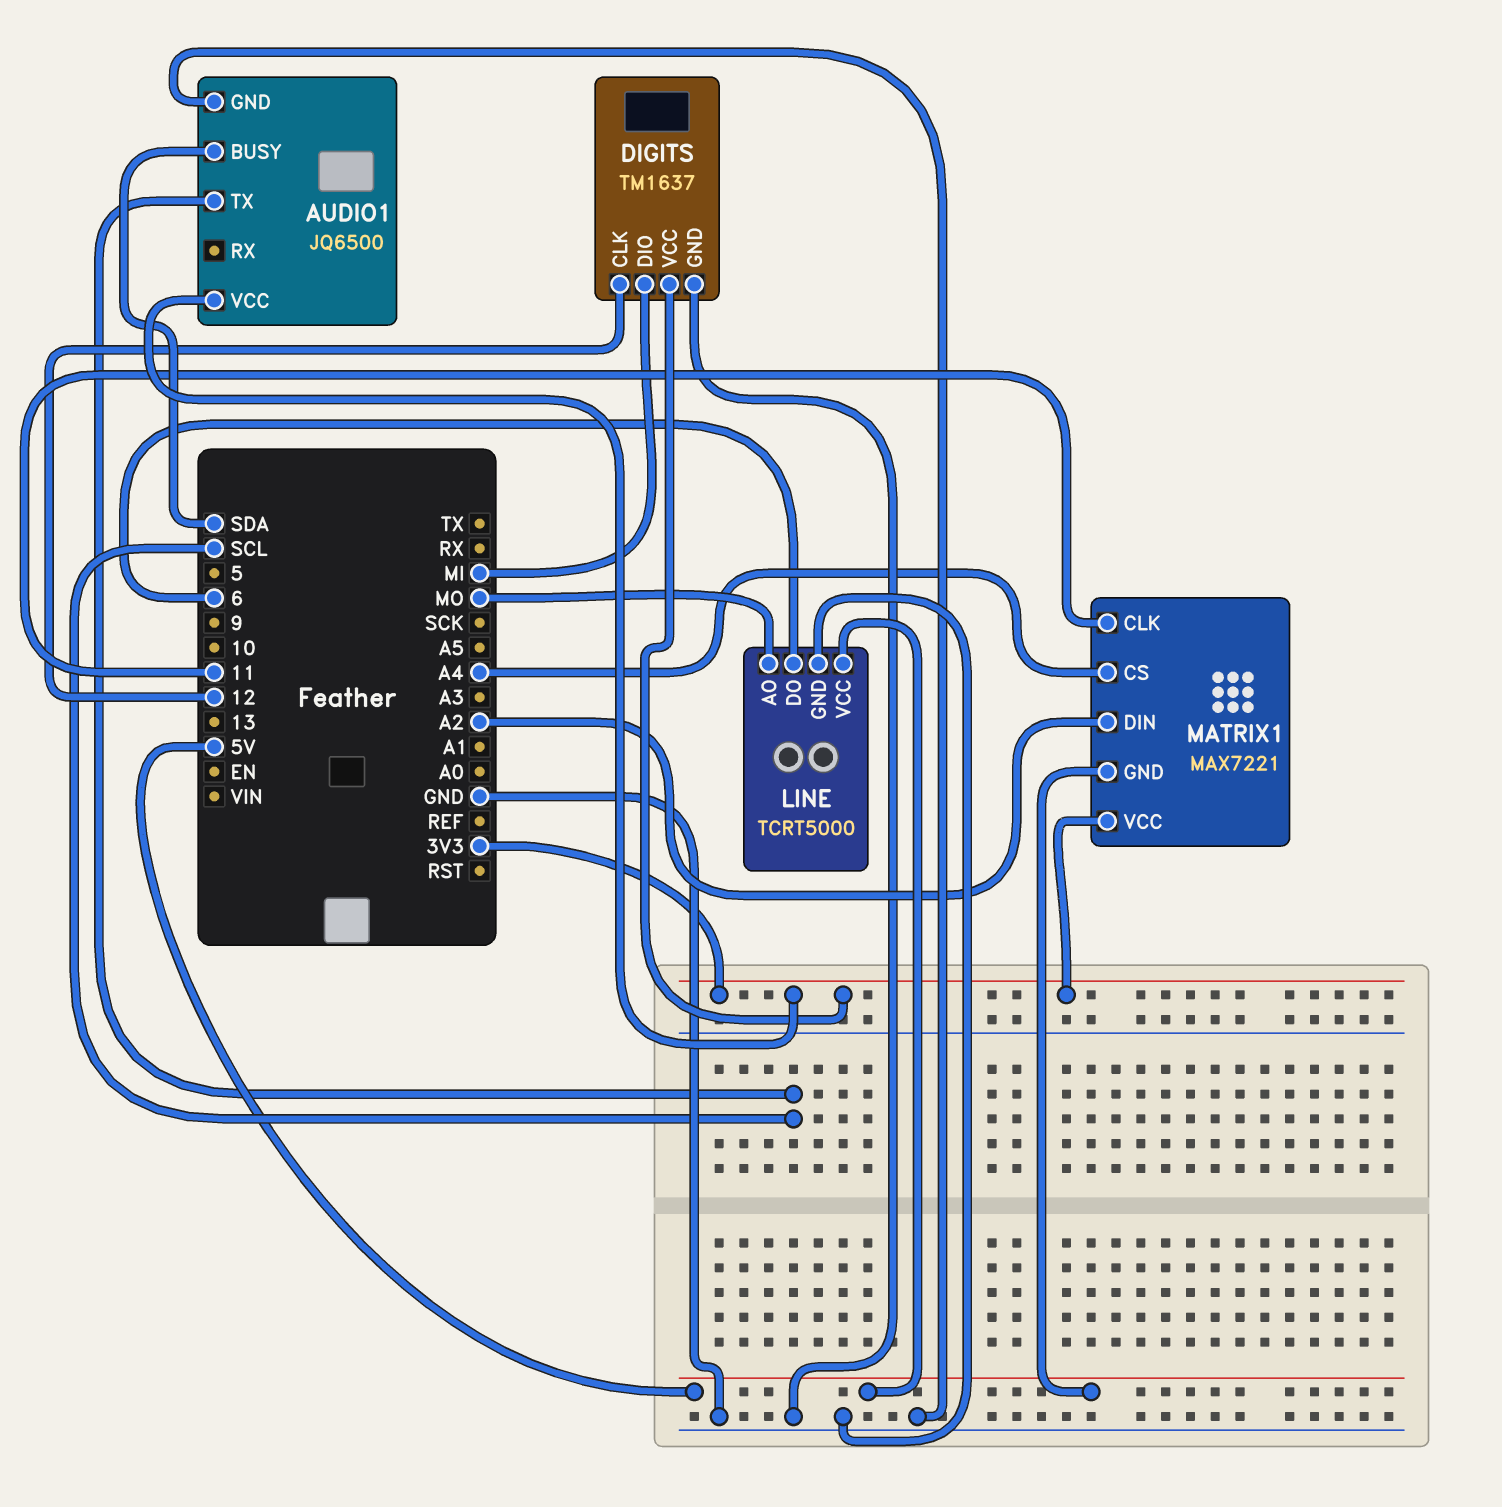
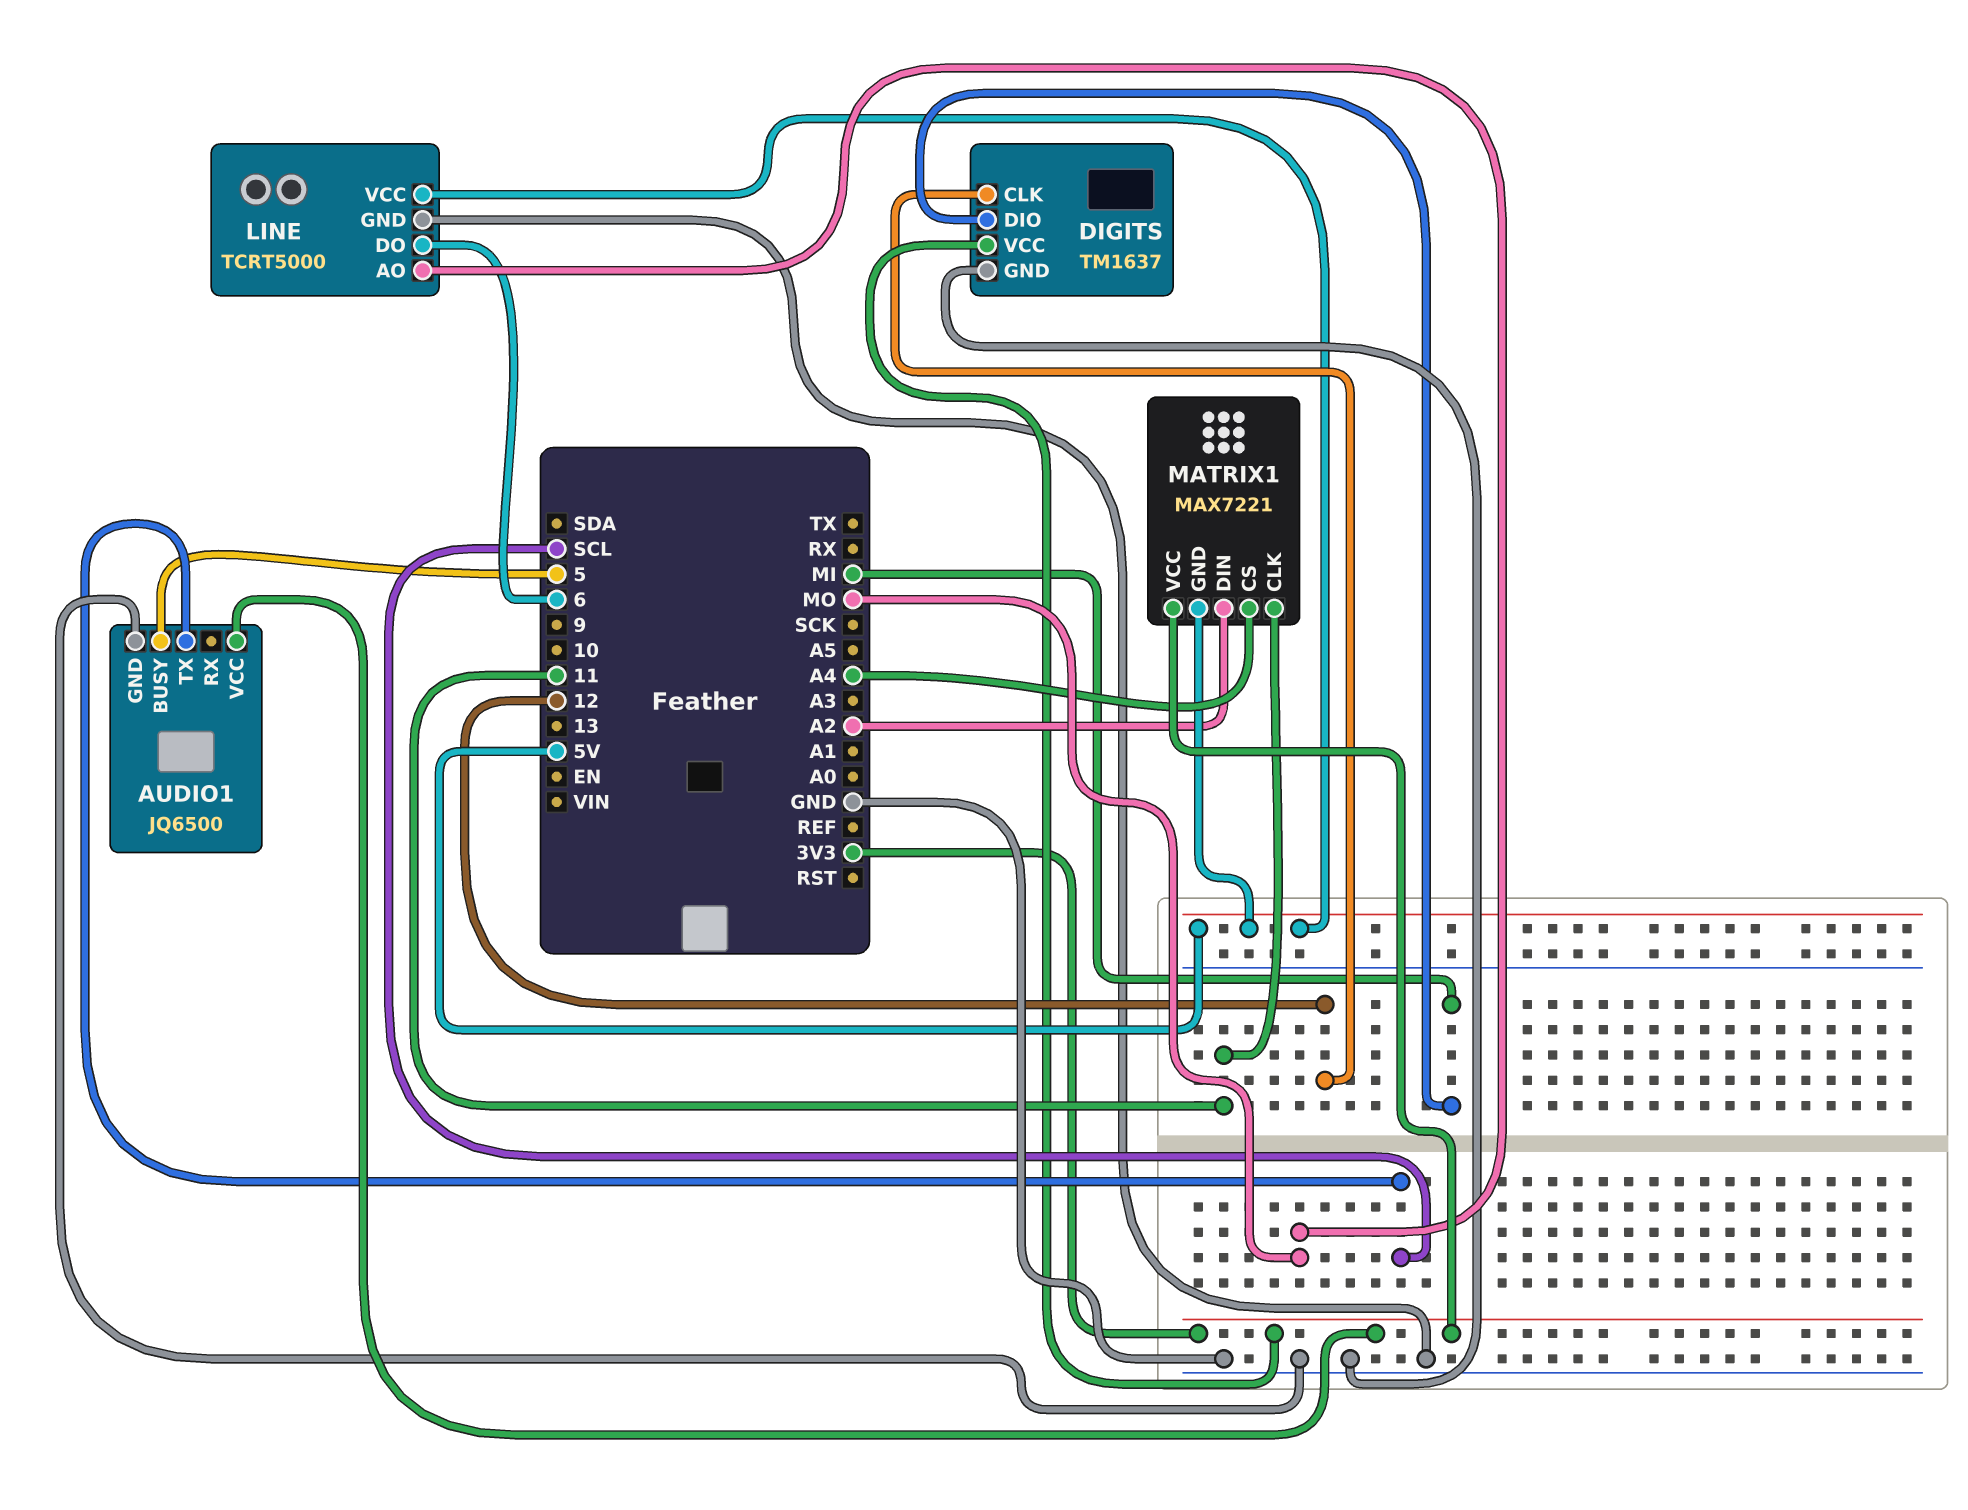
AUDIO1 pin BUSY: SDA -> 5

